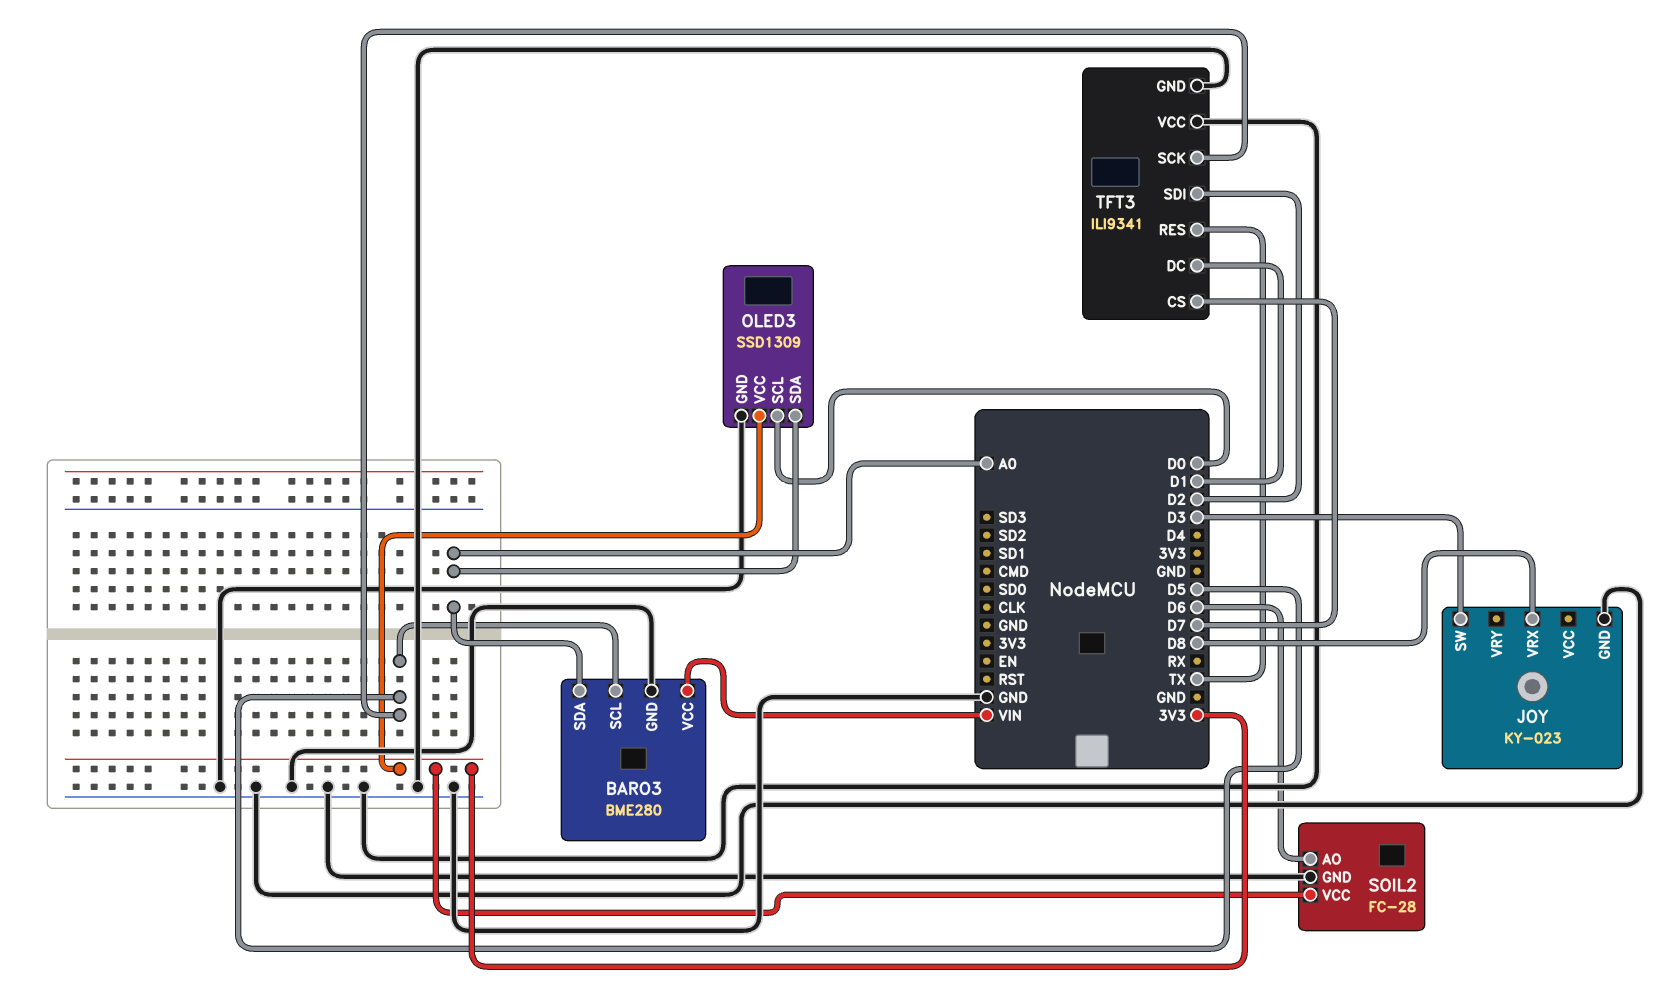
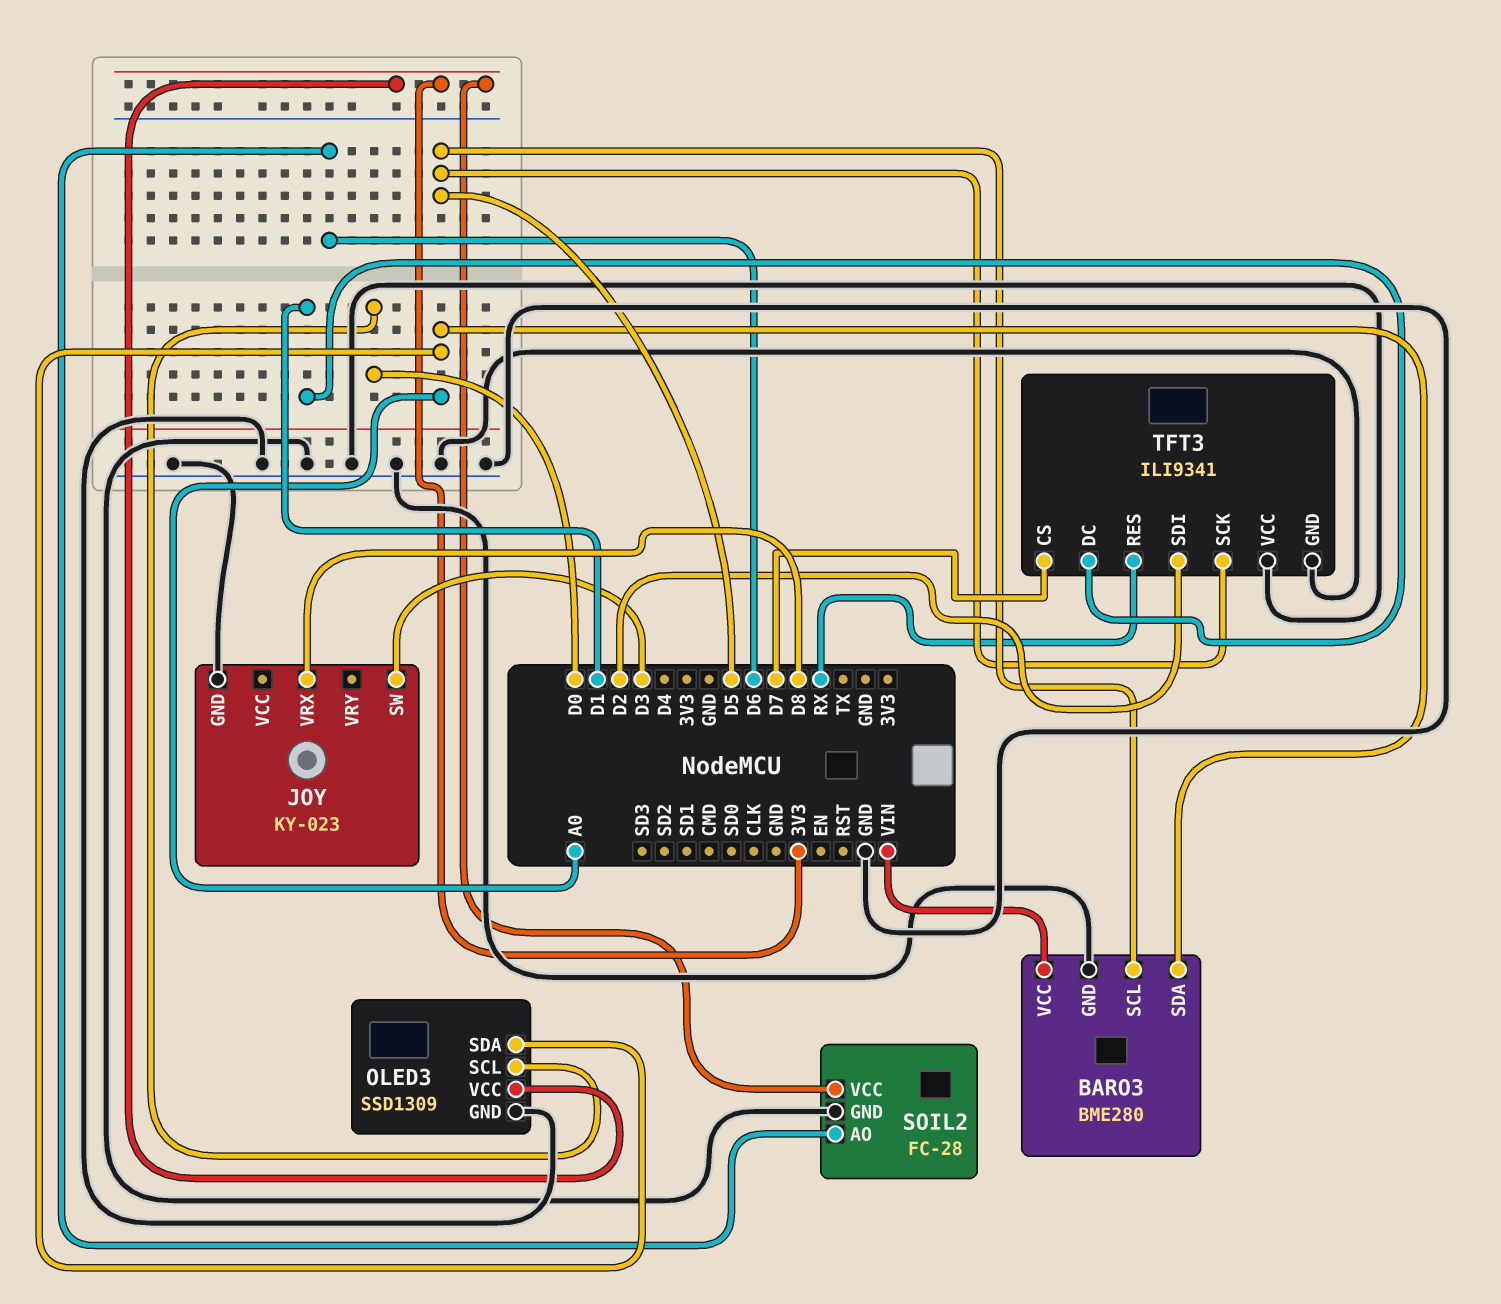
TFT3 pin RES: TX -> RX

